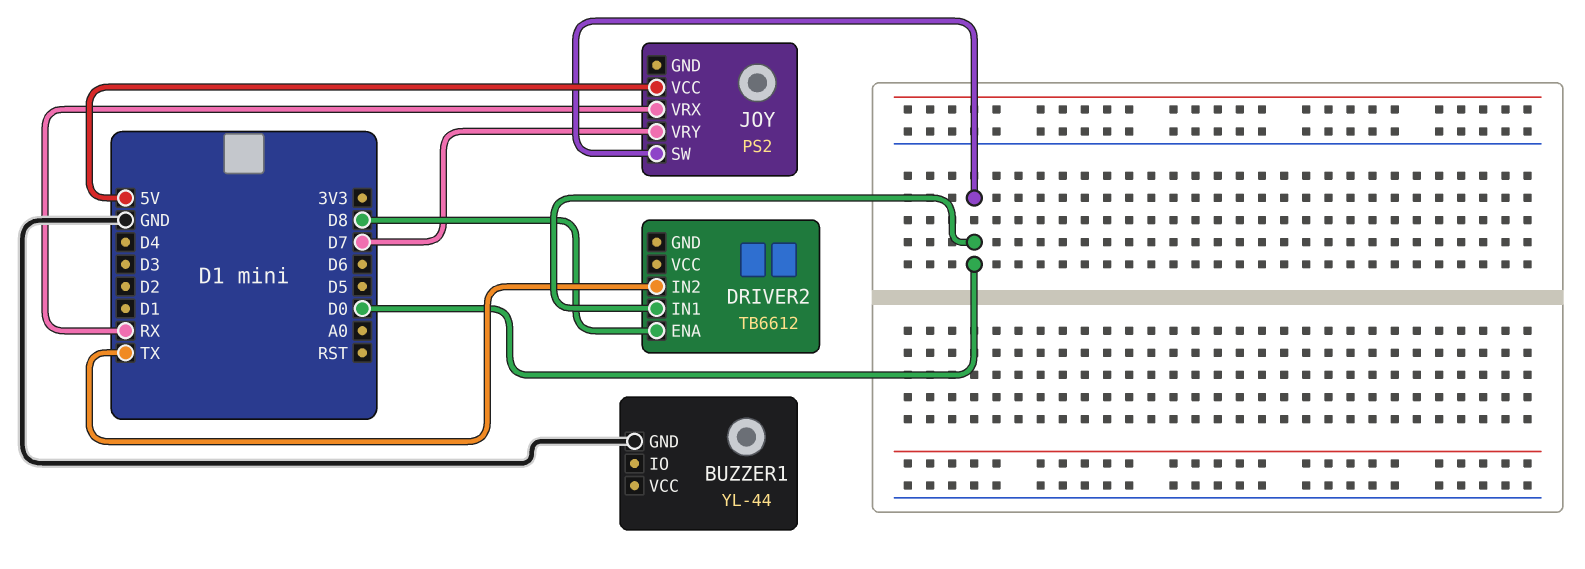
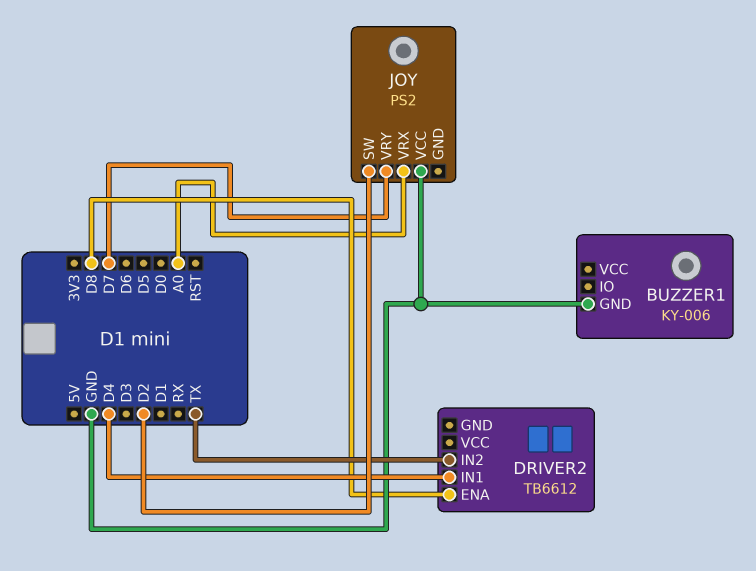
BUZZER1: YL-44 -> KY-006
DRIVER2 pin IN1: D0 -> D4
JOY pin SW: D0 -> D2
JOY pin VCC: 5V -> GND
JOY pin VRX: RX -> A0

